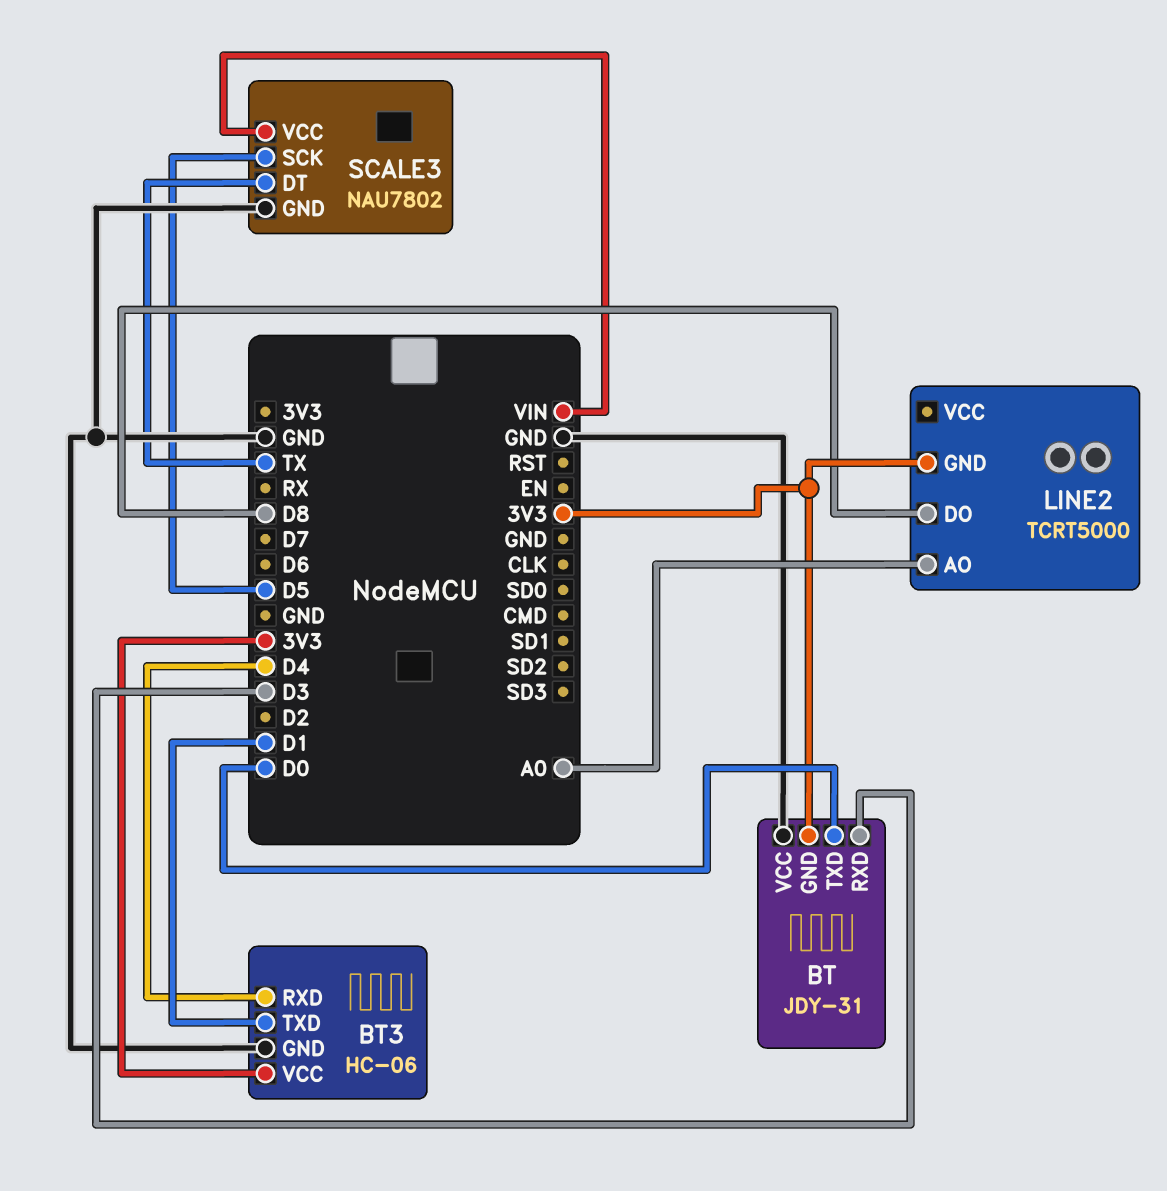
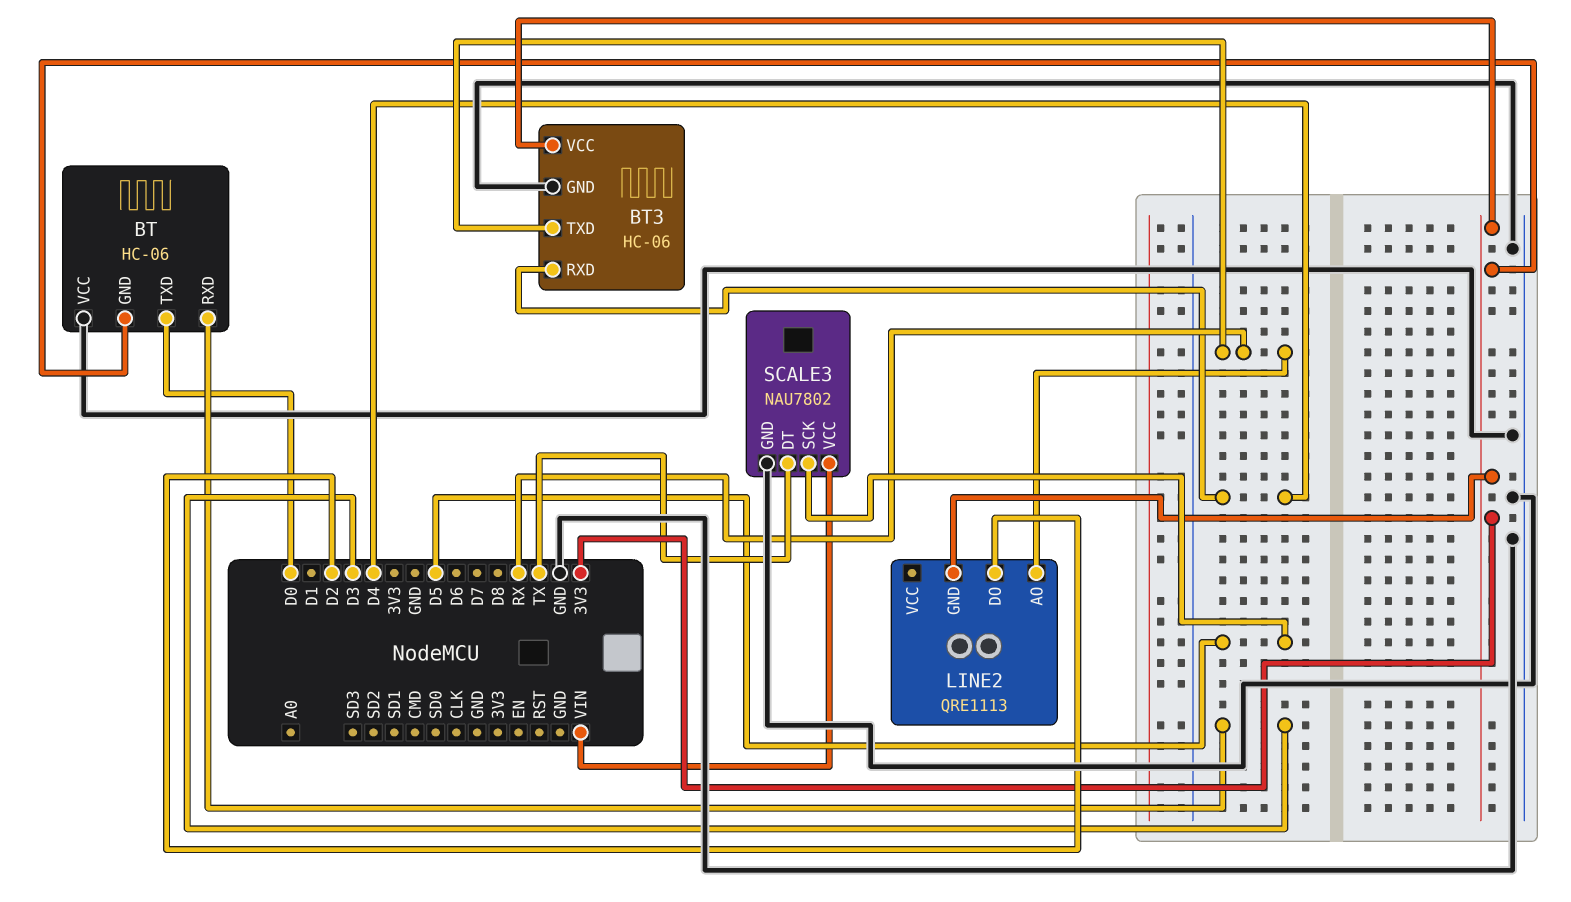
BT: JDY-31 -> HC-06
BT3 pin TXD: D1 -> RX
LINE2: TCRT5000 -> QRE1113
LINE2 pin AO: A0 -> RX
LINE2 pin DO: D8 -> D2

